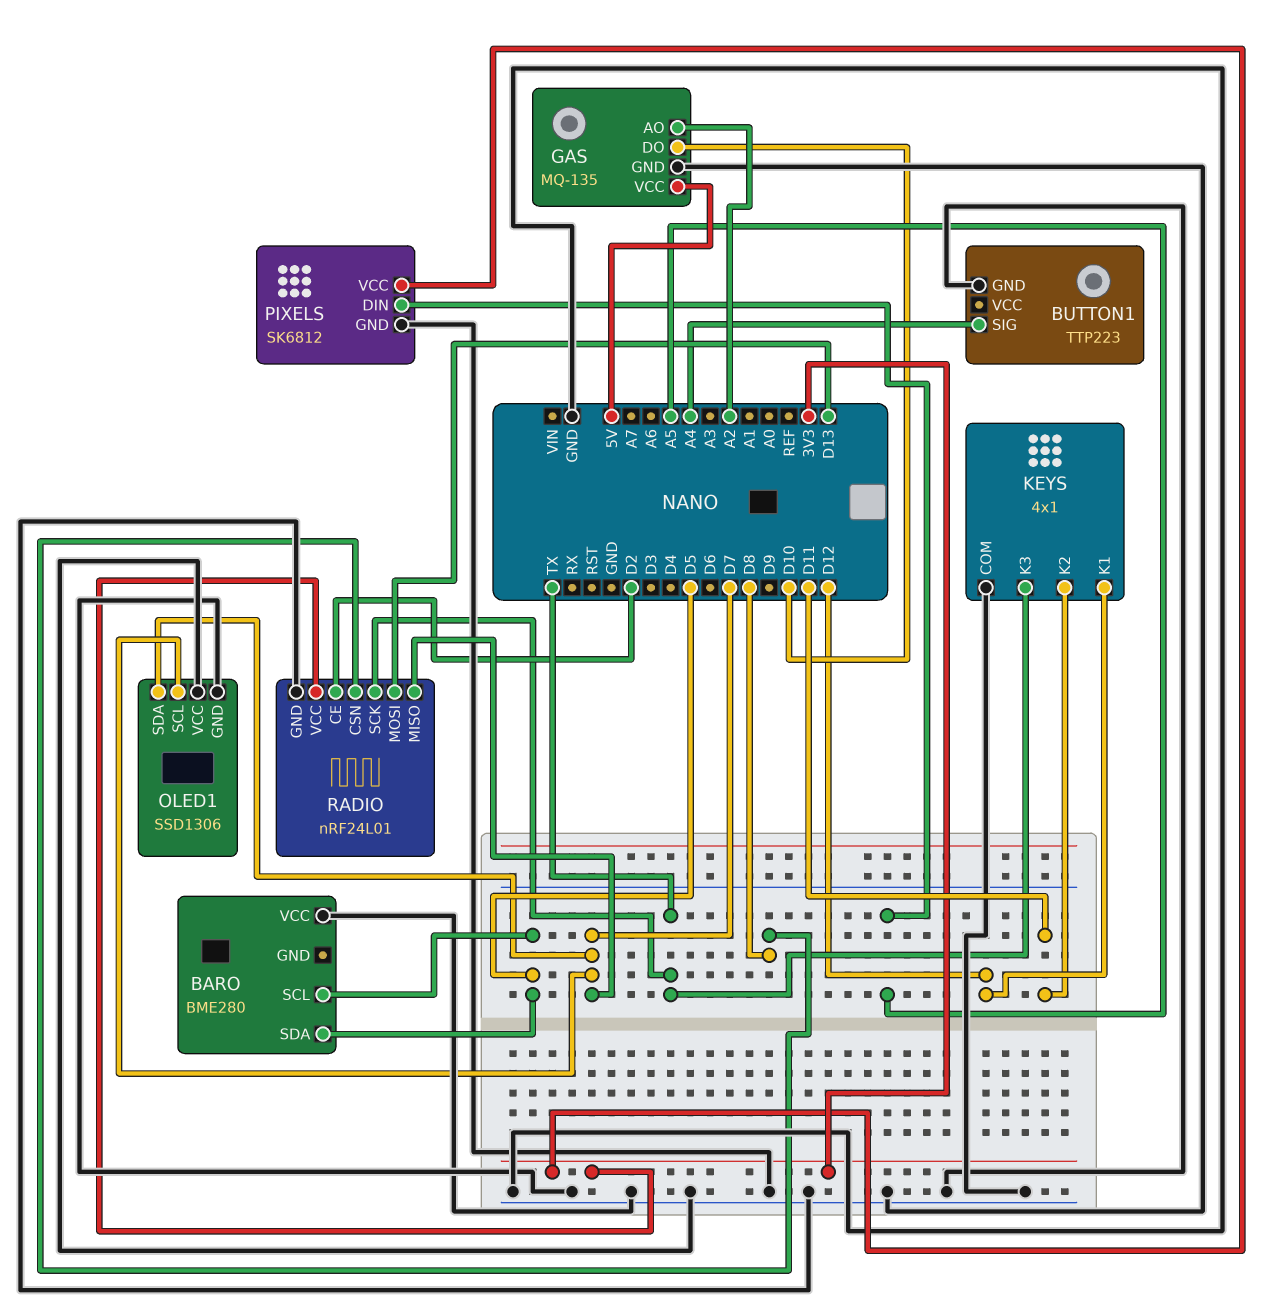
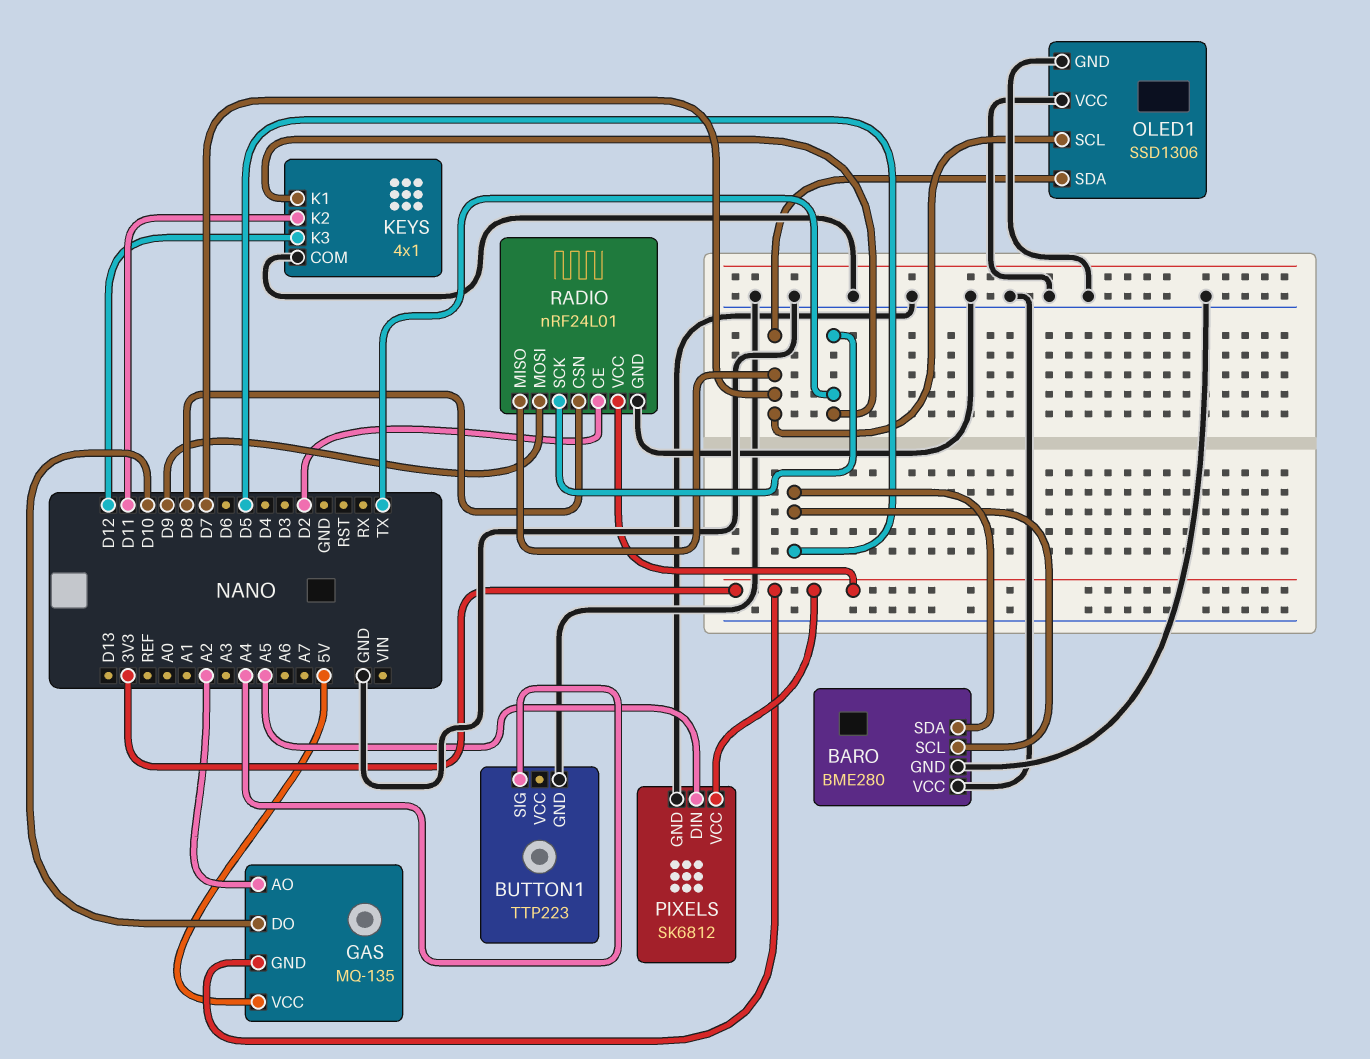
BARO pin GND: none -> GND
GAS pin GND: GND -> 3V3
KEYS pin K1: D12 -> TX
KEYS pin K3: TX -> D12
RADIO pin MOSI: D13 -> D9

